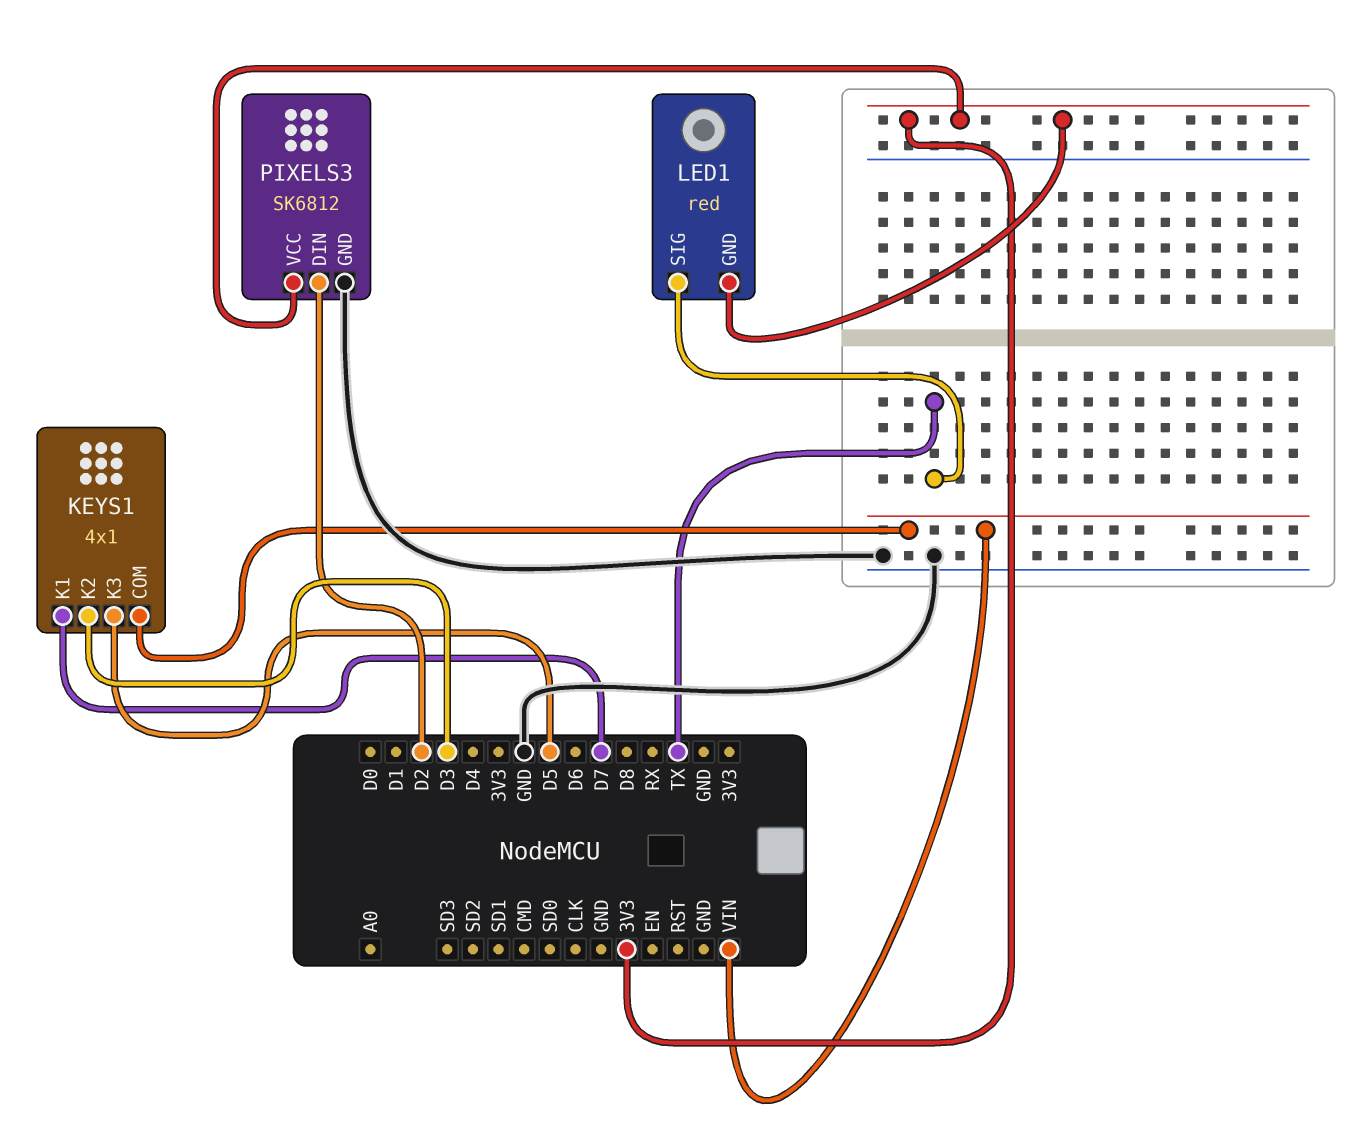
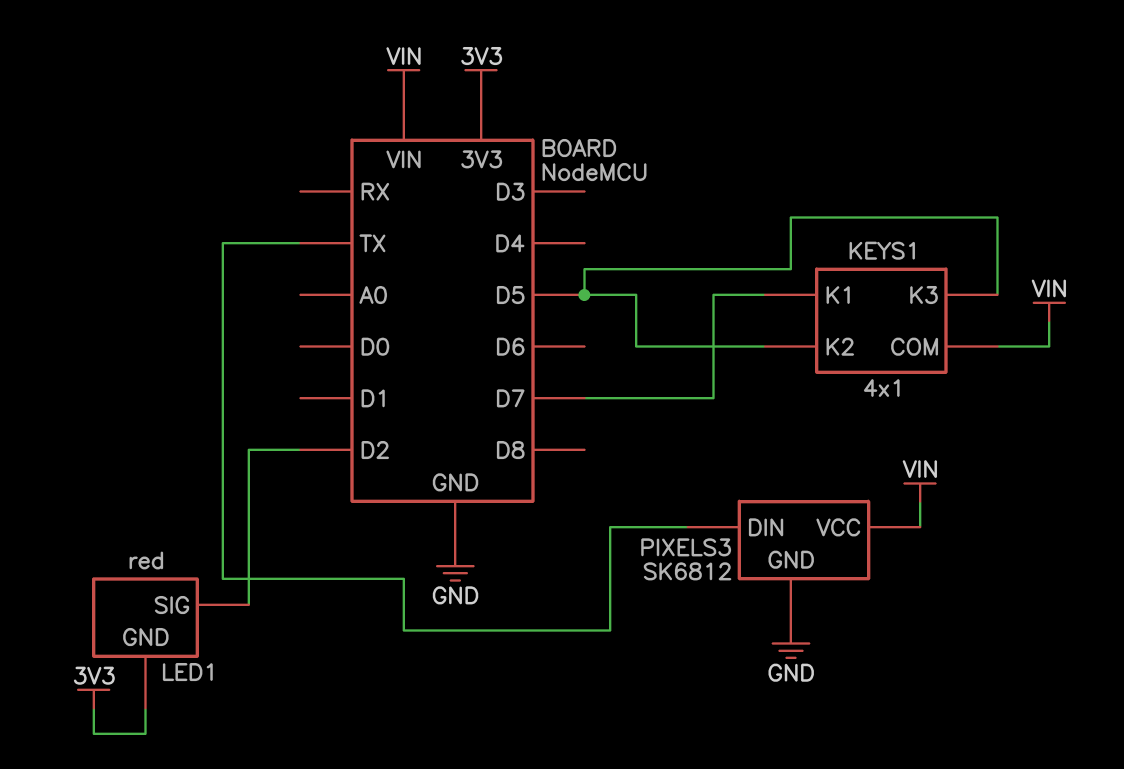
KEYS1 pin K2: D3 -> D5
LED1 pin SIG: TX -> D2
PIXELS3 pin DIN: D2 -> TX
PIXELS3 pin VCC: 3V3 -> VIN

